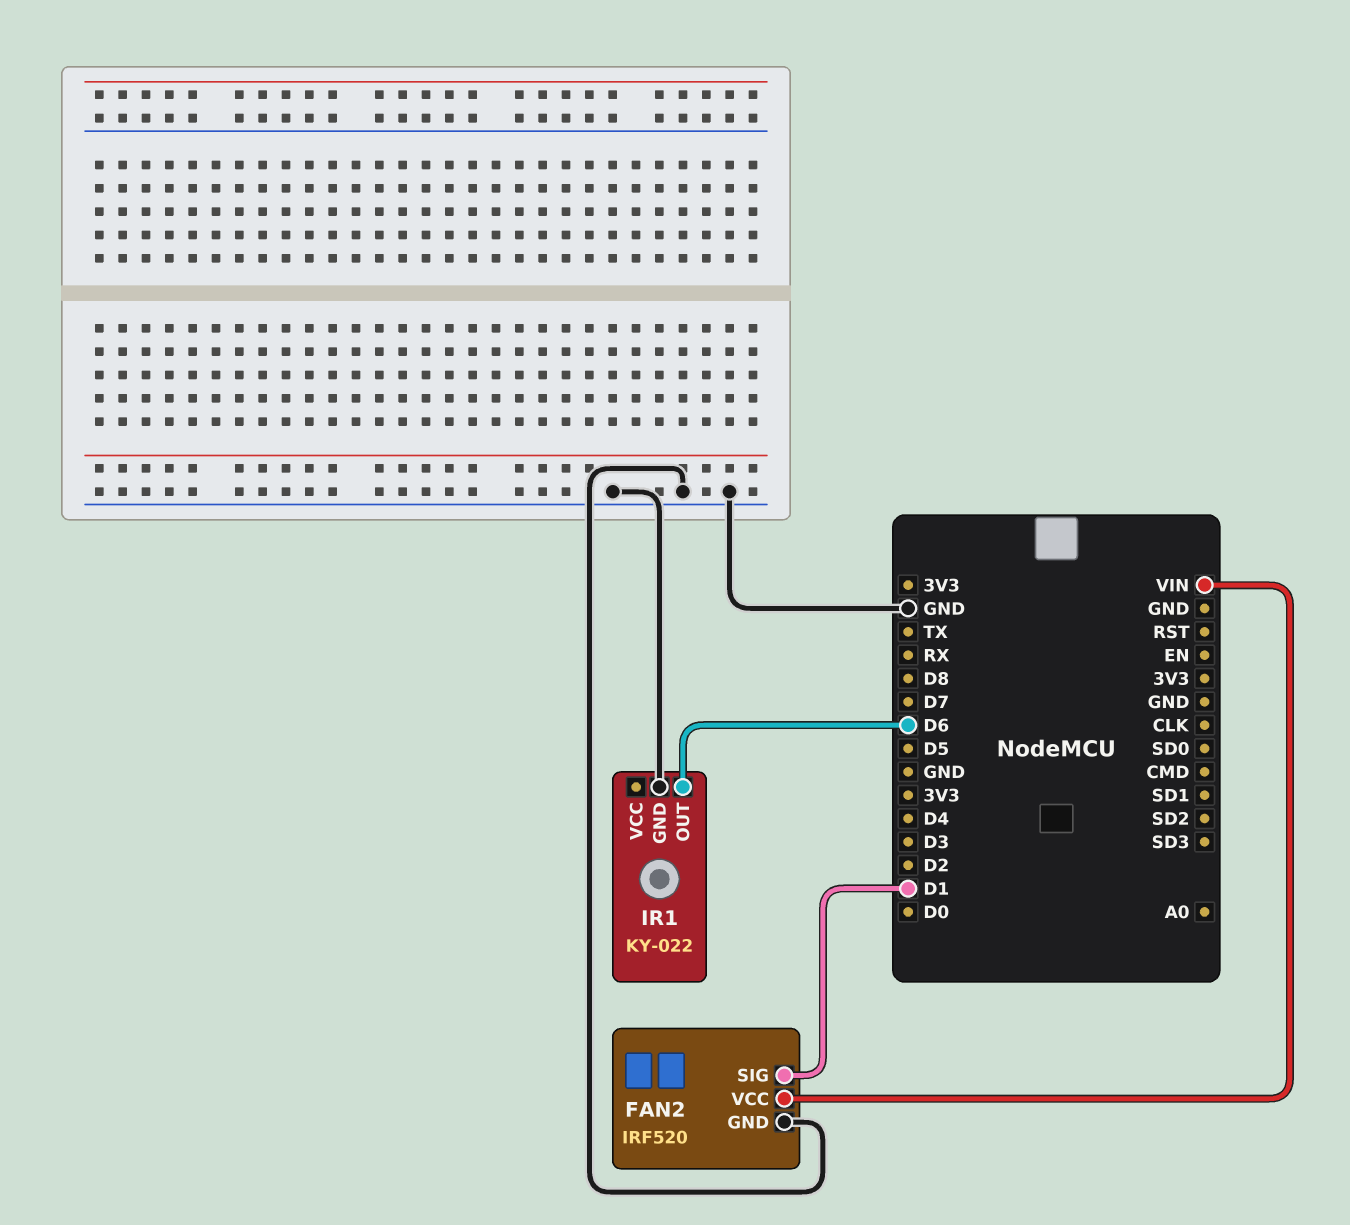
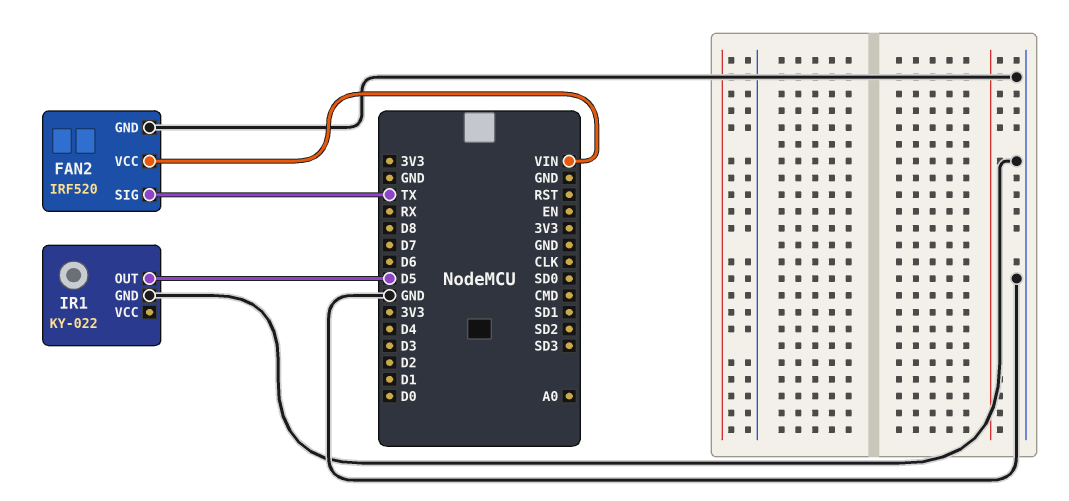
FAN2 pin SIG: D1 -> TX
IR1 pin OUT: D6 -> D5

